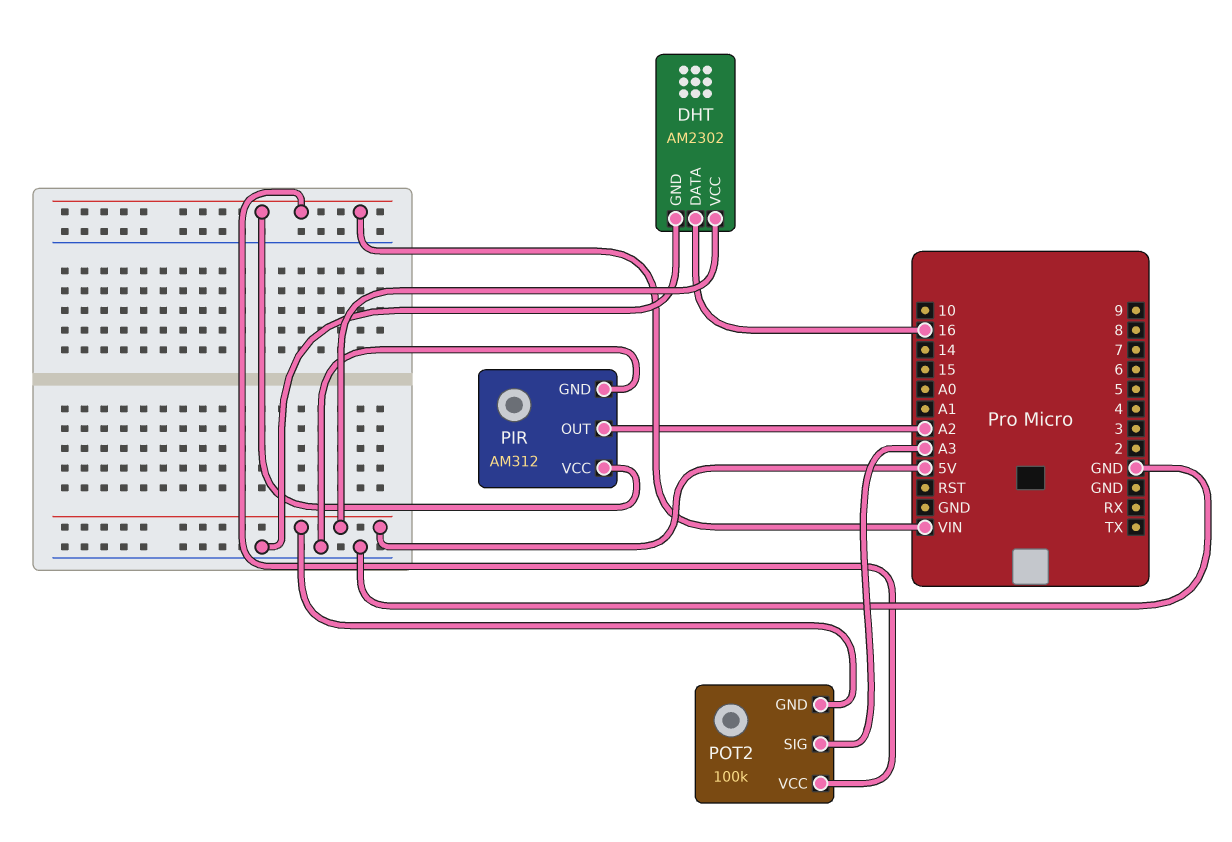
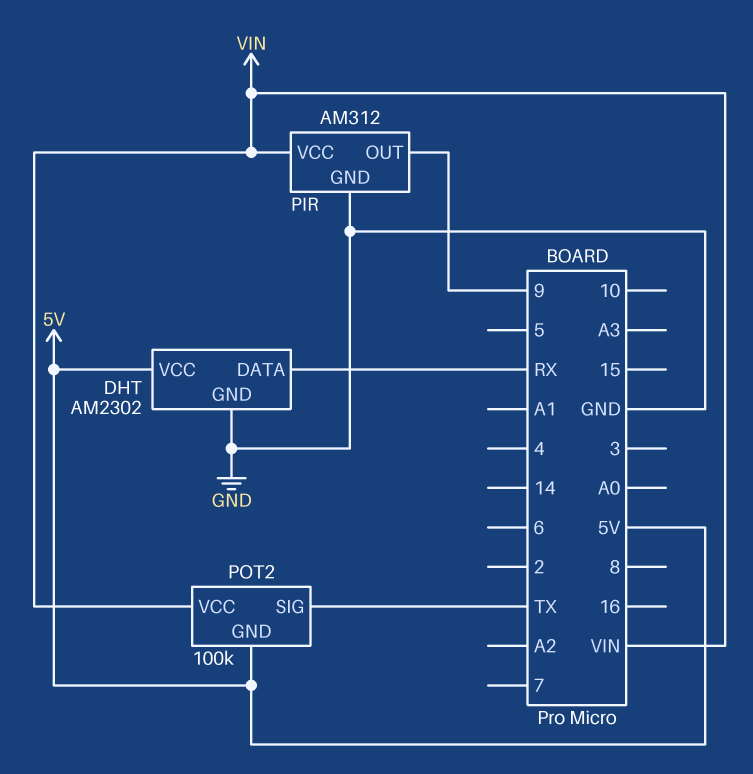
DHT pin DATA: 16 -> RX
PIR pin OUT: A2 -> 9
POT2 pin SIG: A3 -> TX

